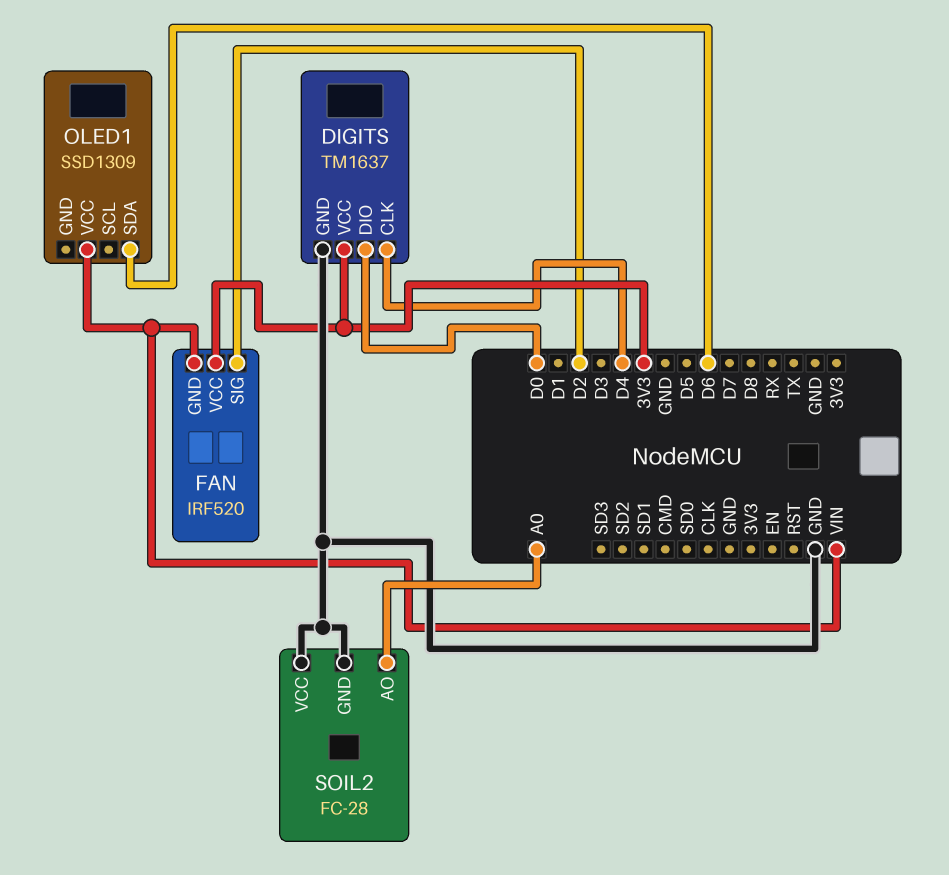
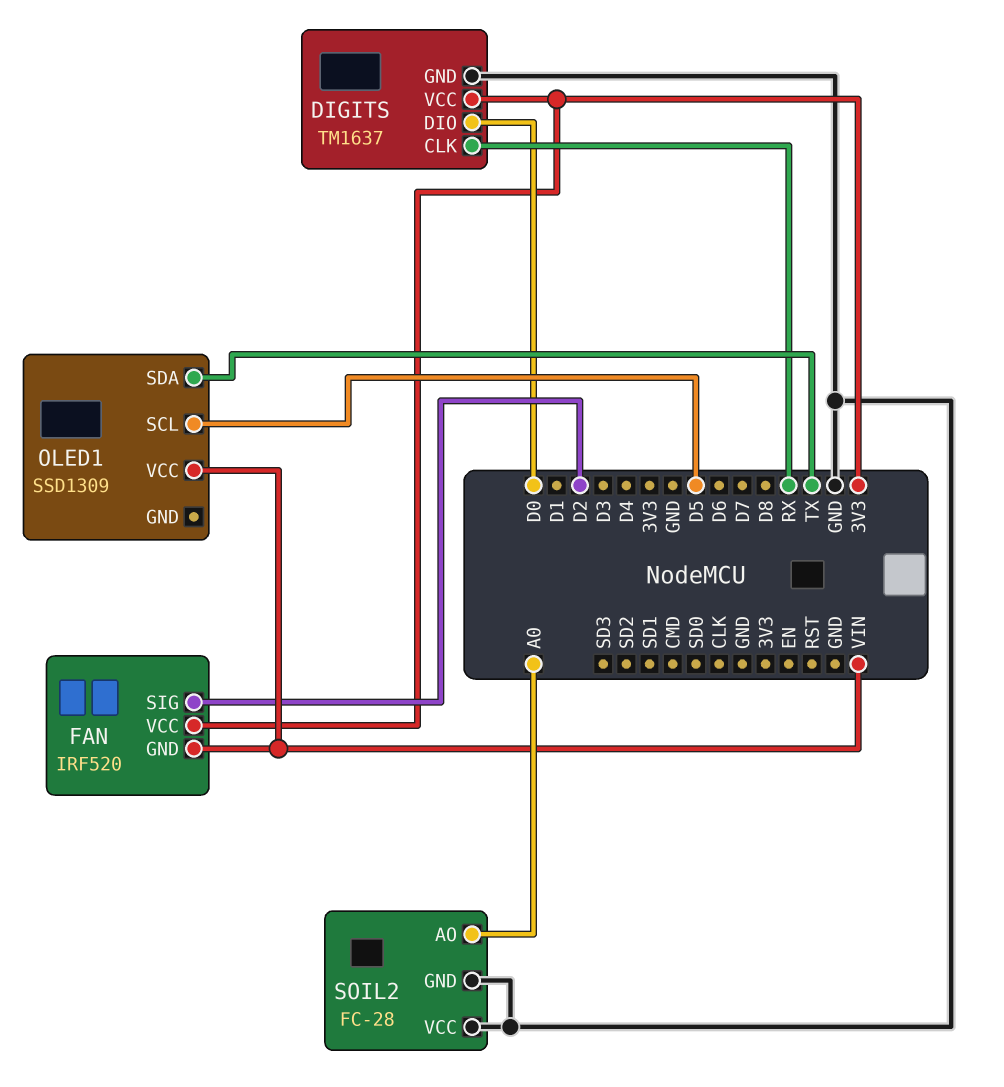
DIGITS pin CLK: D4 -> RX
OLED1 pin SCL: none -> D5
OLED1 pin SDA: D6 -> TX

